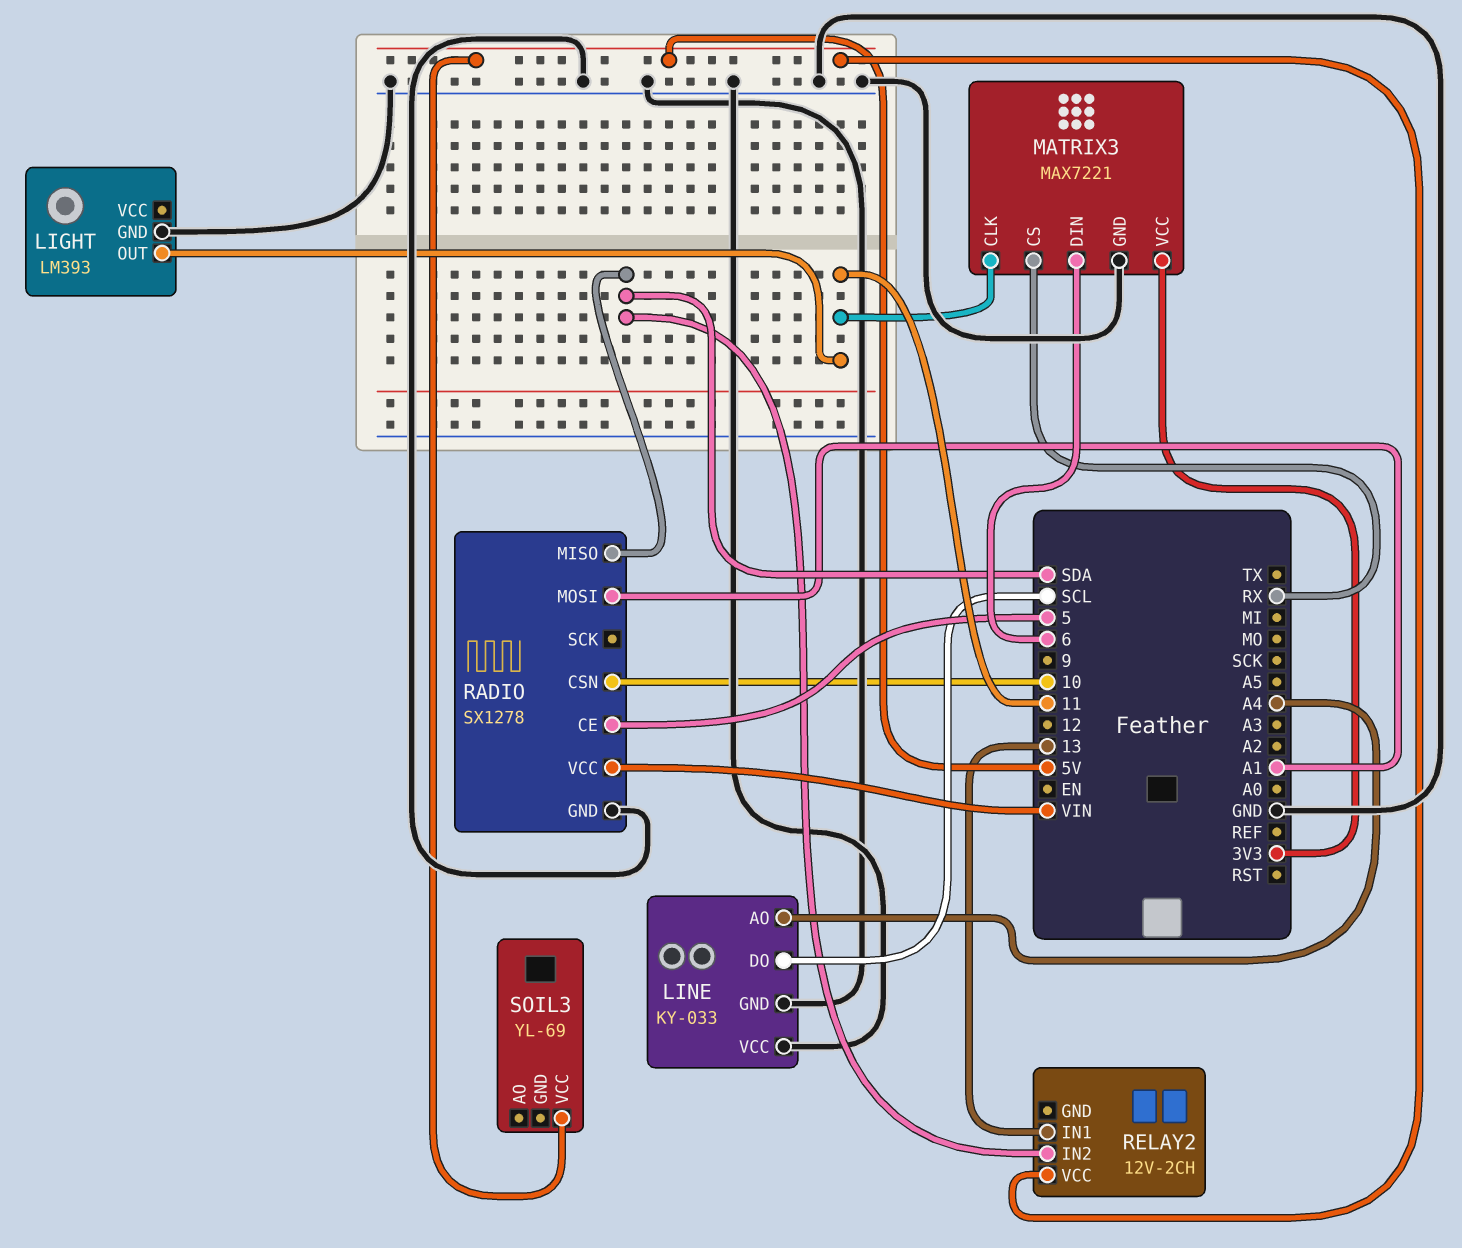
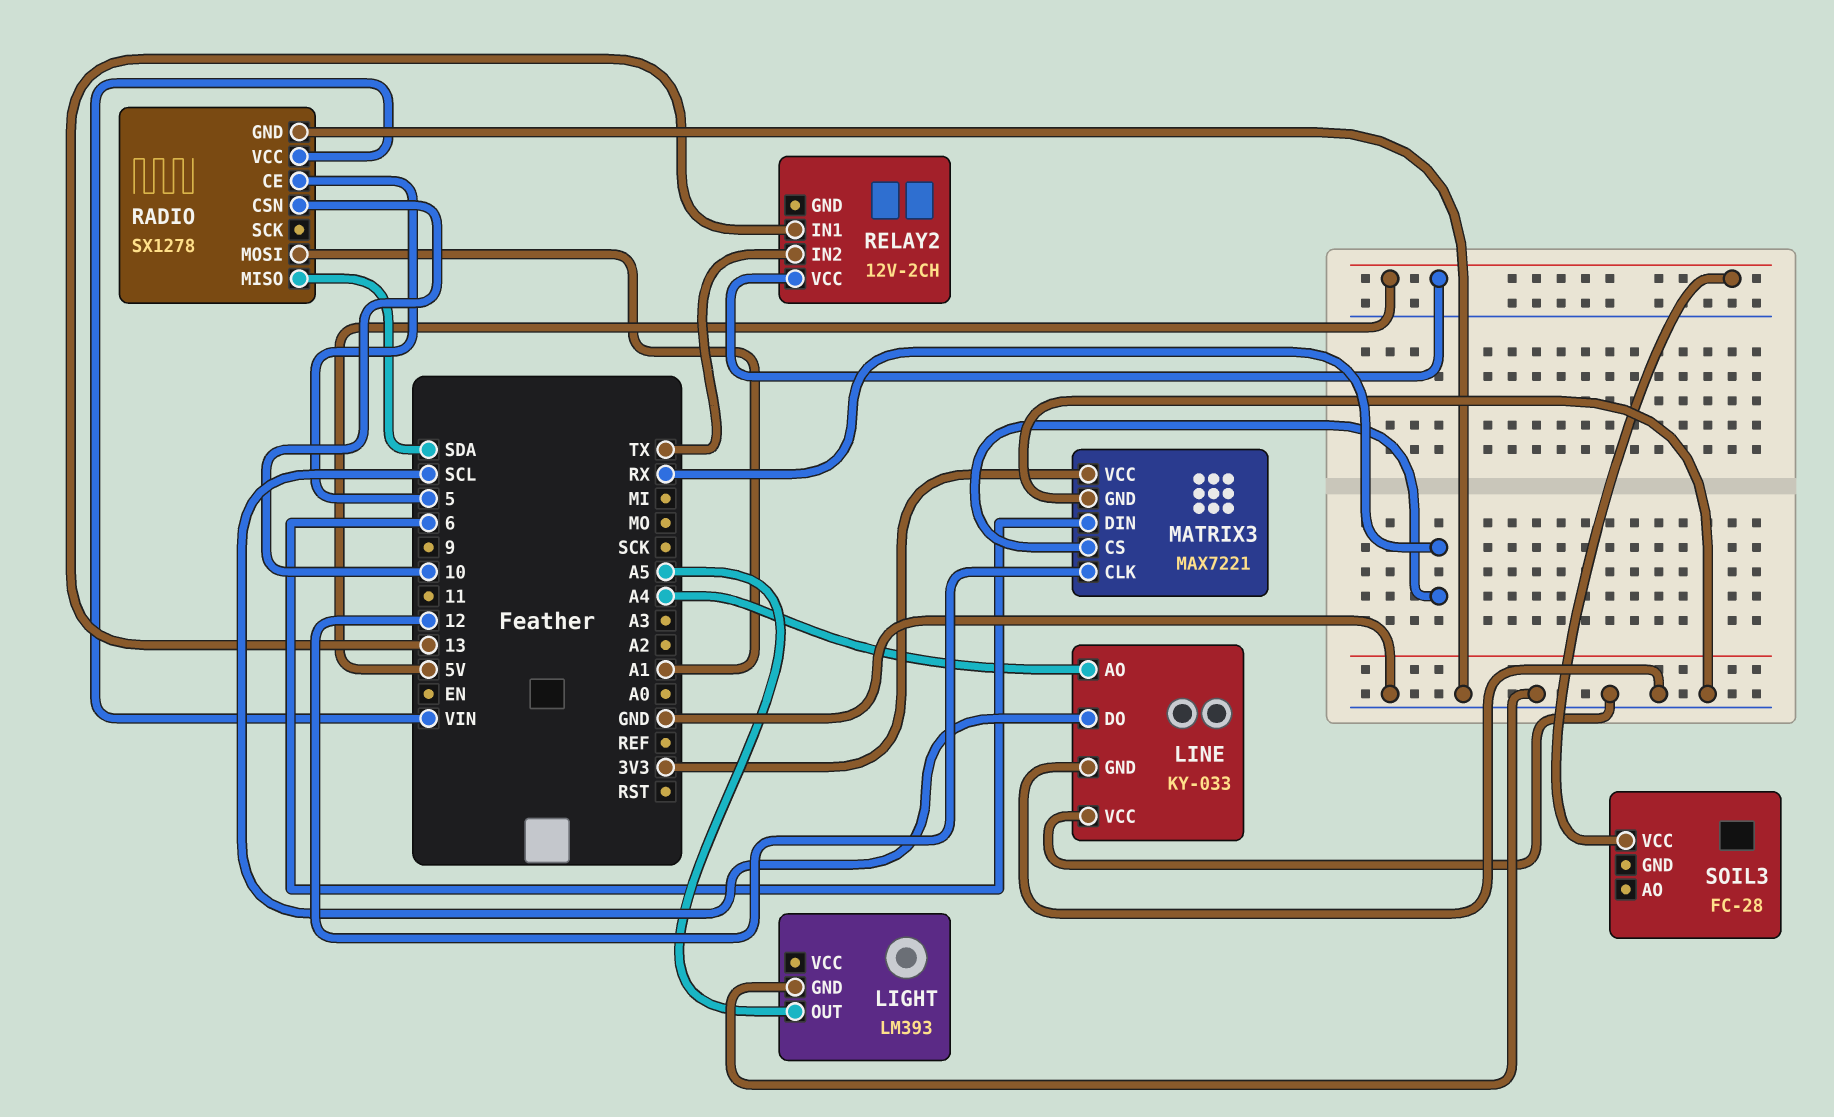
LIGHT pin OUT: 11 -> A5
MATRIX3 pin CLK: 11 -> 12
RELAY2 pin IN2: SDA -> TX
SOIL3: YL-69 -> FC-28

